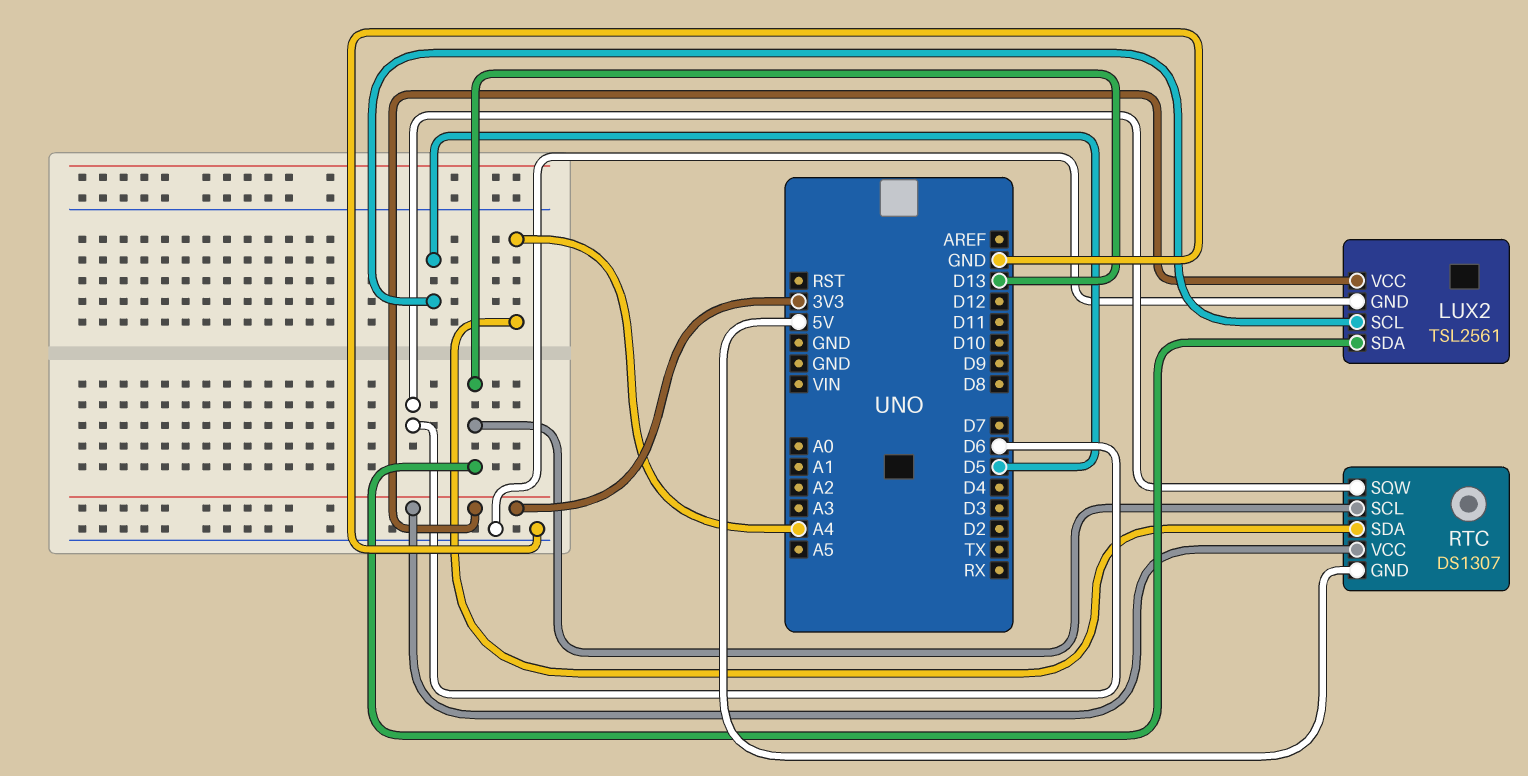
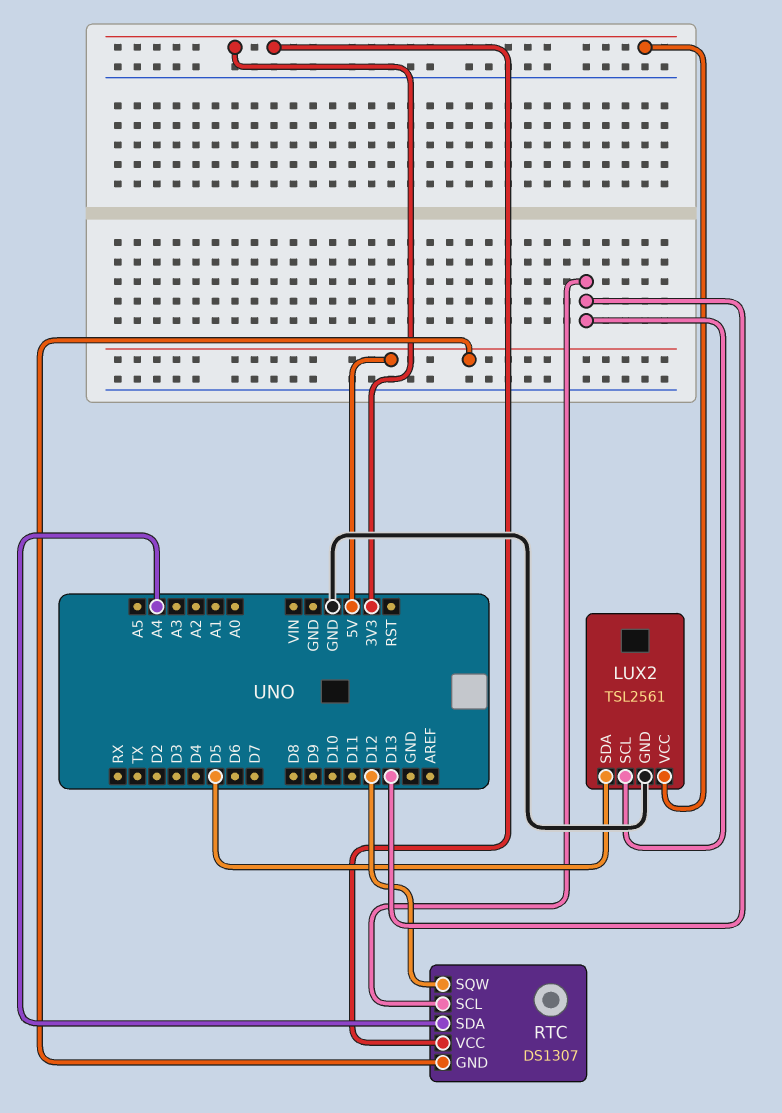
LUX2 pin SCL: D5 -> D13
LUX2 pin SDA: D13 -> D5
RTC pin SQW: D6 -> D12

